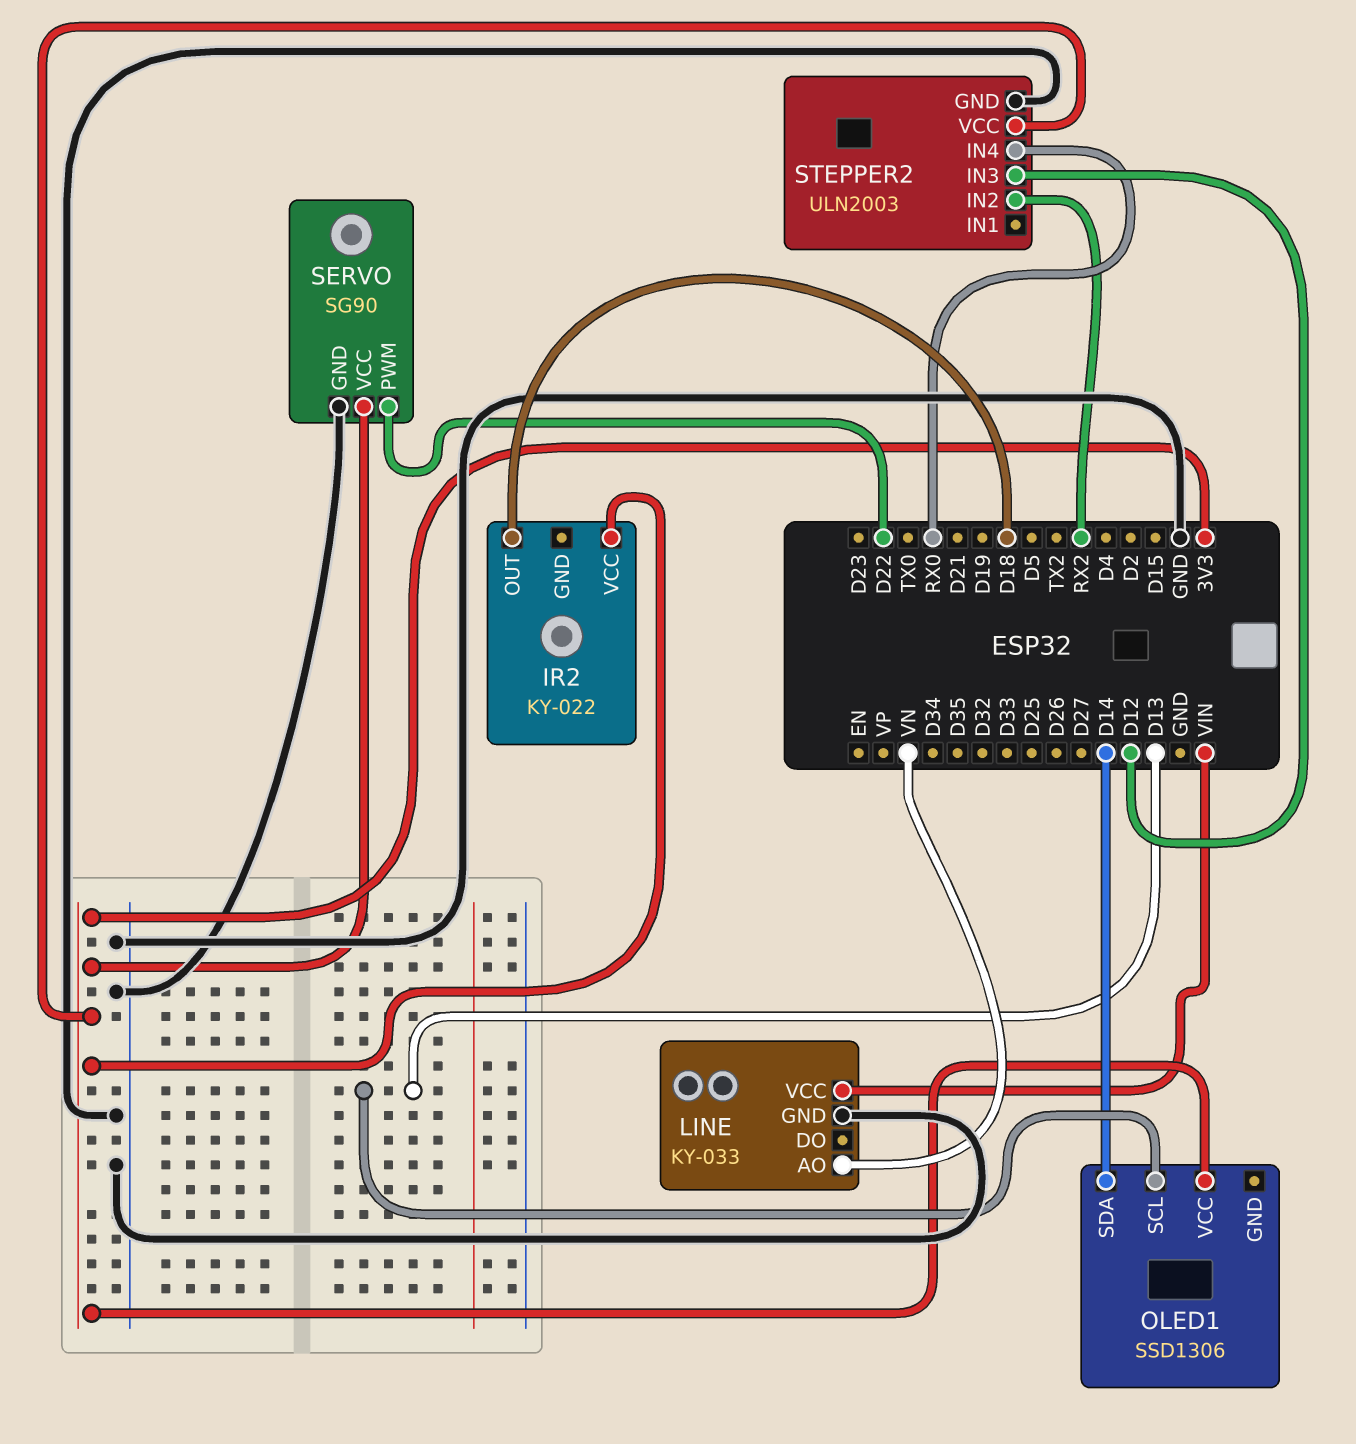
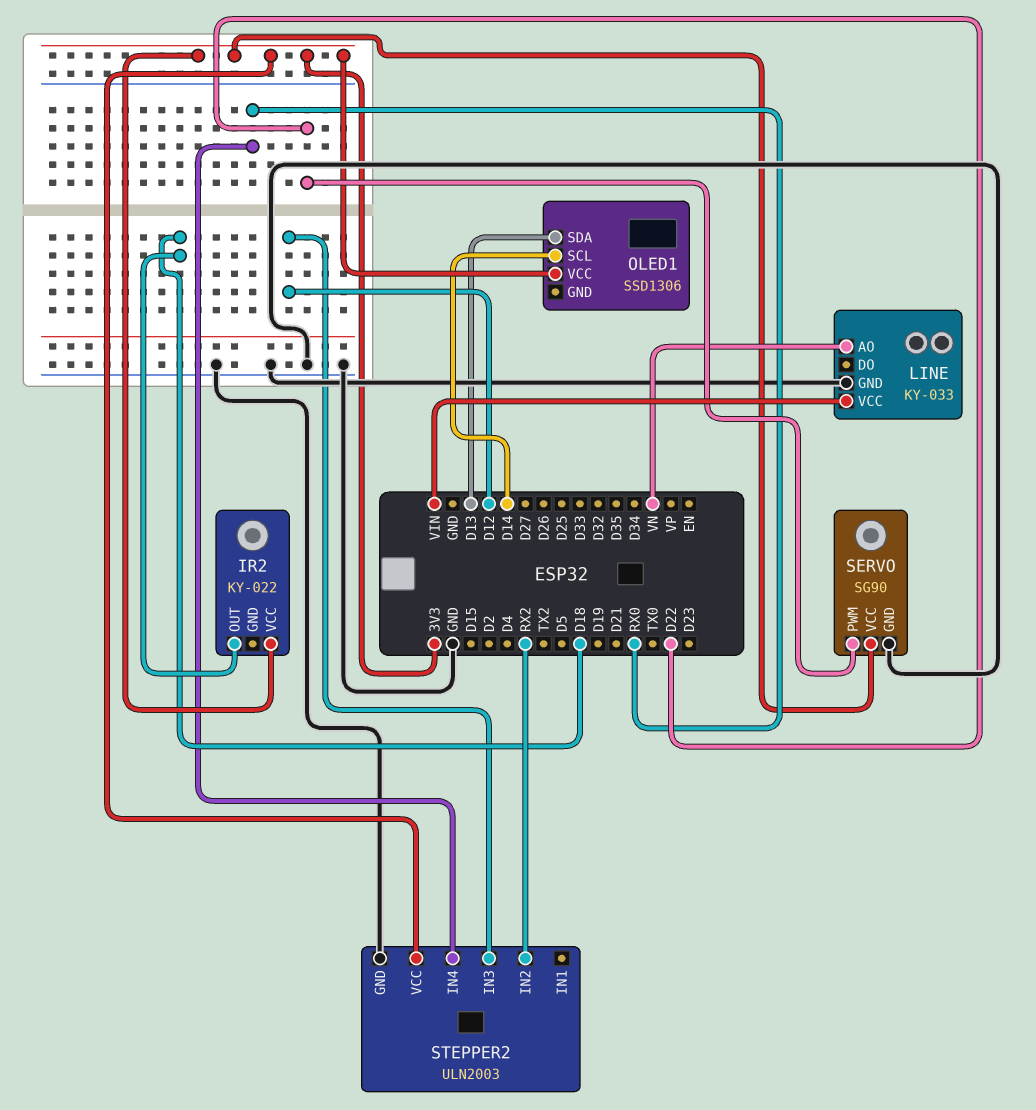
OLED1 pin SCL: D13 -> D14
OLED1 pin SDA: D14 -> D13

